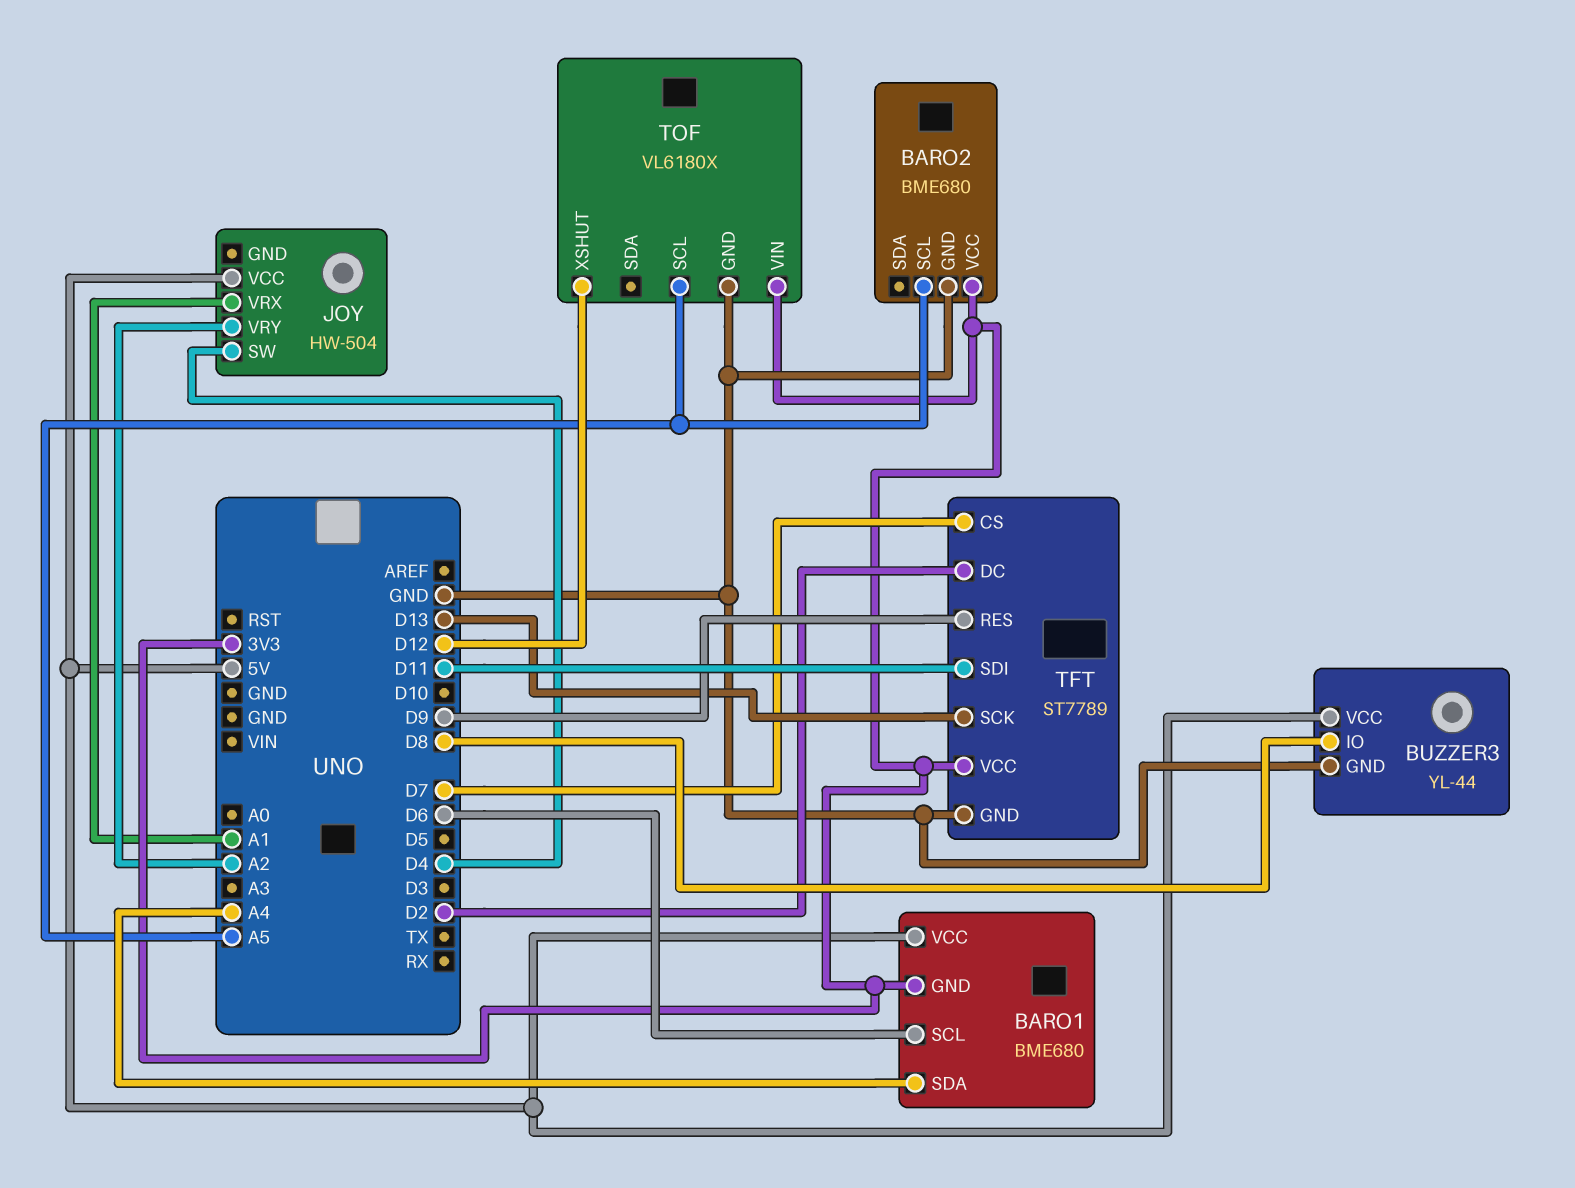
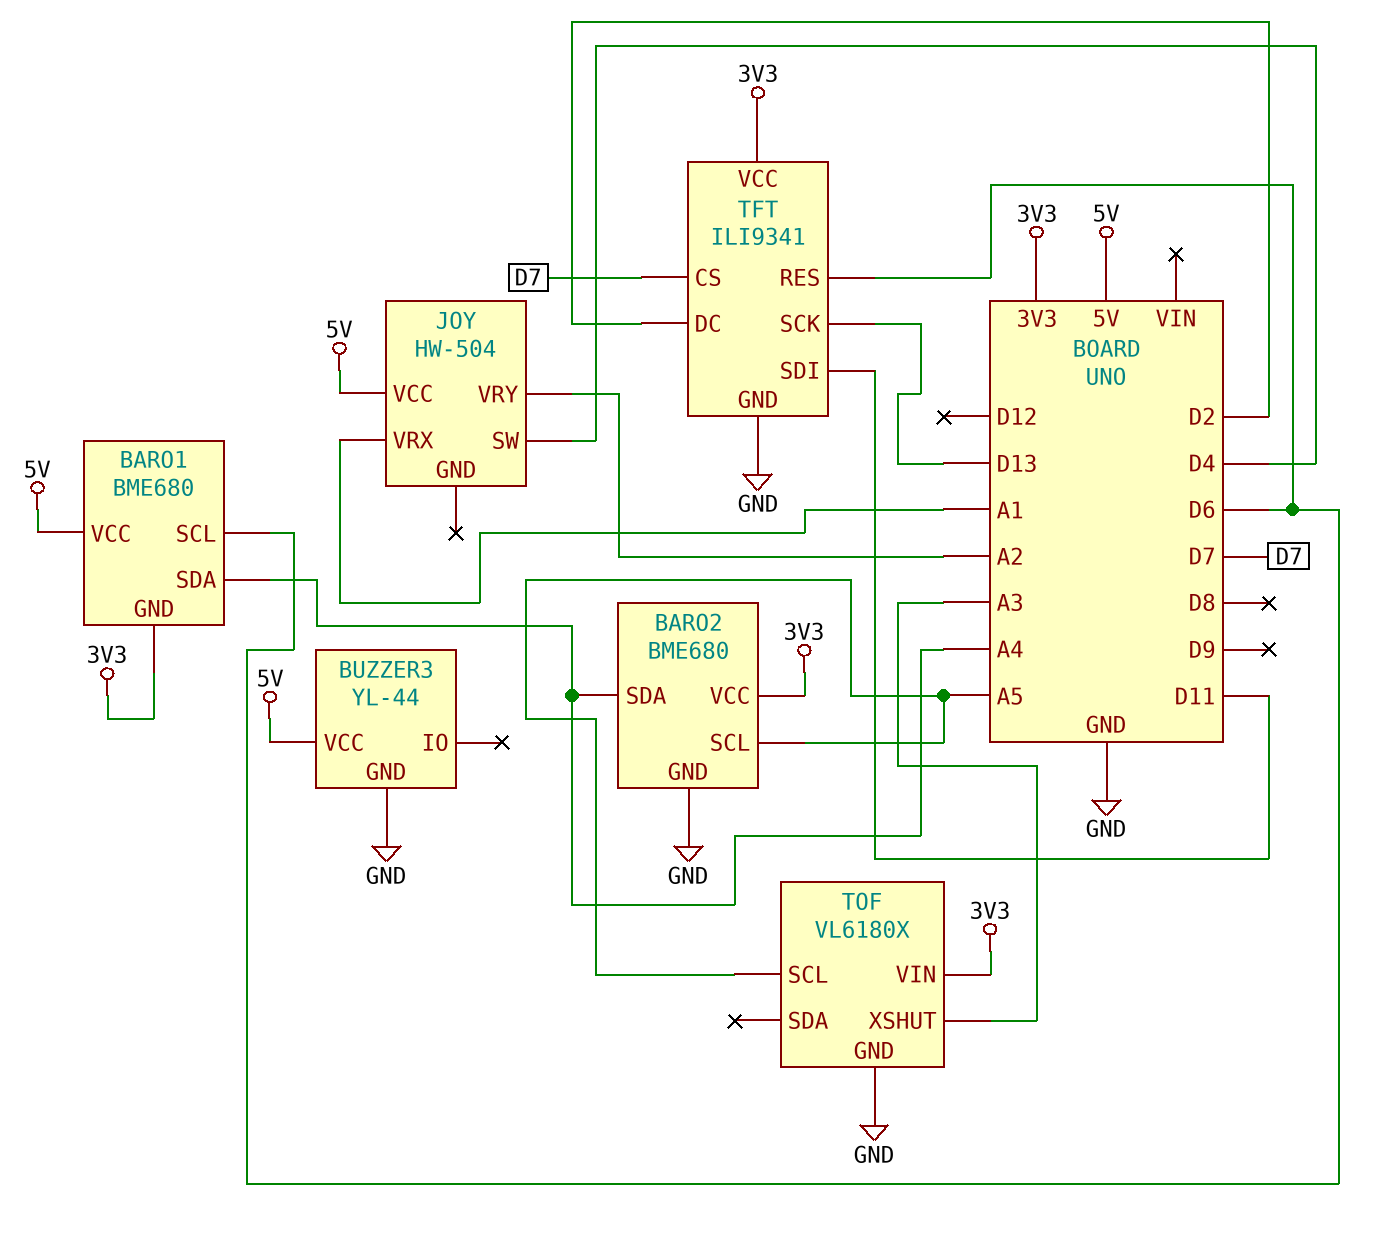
BARO2 pin SDA: none -> A4
BUZZER3 pin IO: D8 -> none
TFT: ST7789 -> ILI9341
TFT pin RES: D9 -> D6
TOF pin XSHUT: D12 -> A3

